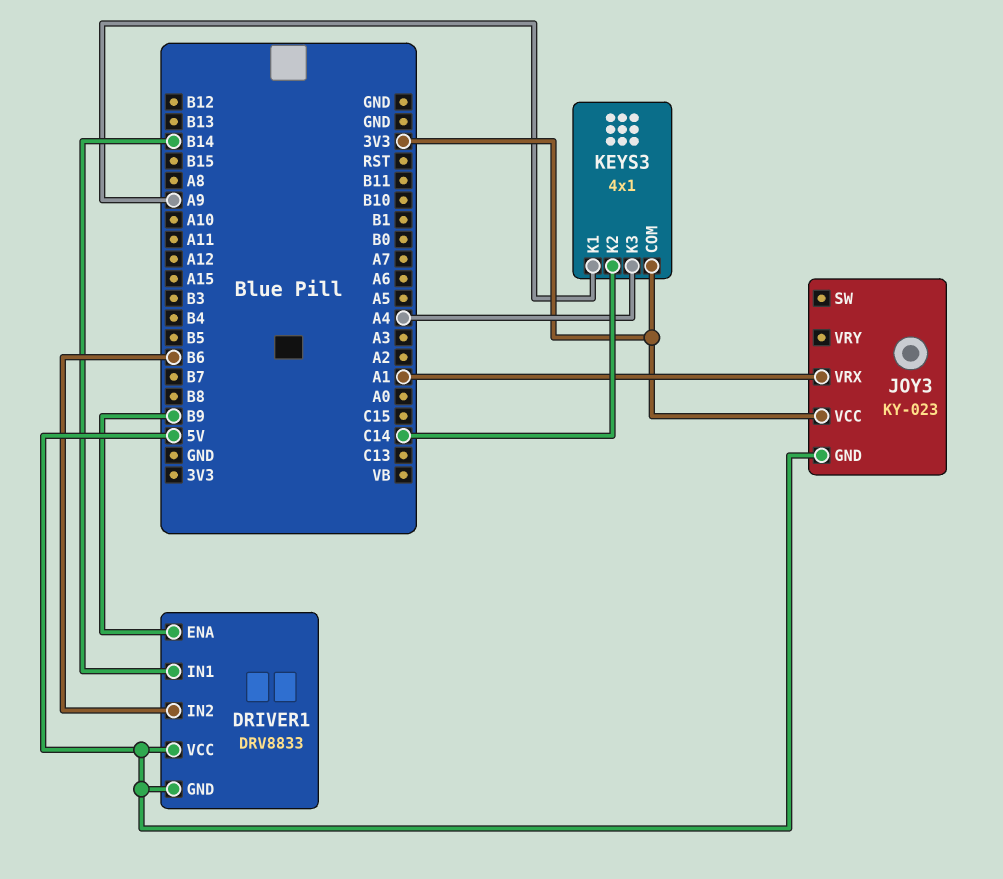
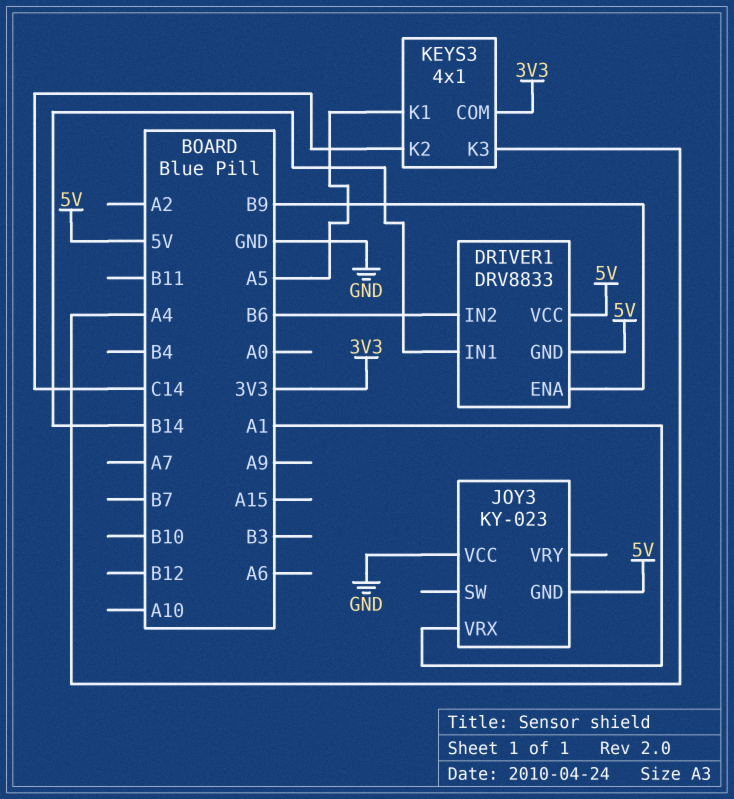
JOY3 pin VCC: 3V3 -> GND
KEYS3 pin K1: A9 -> A5

